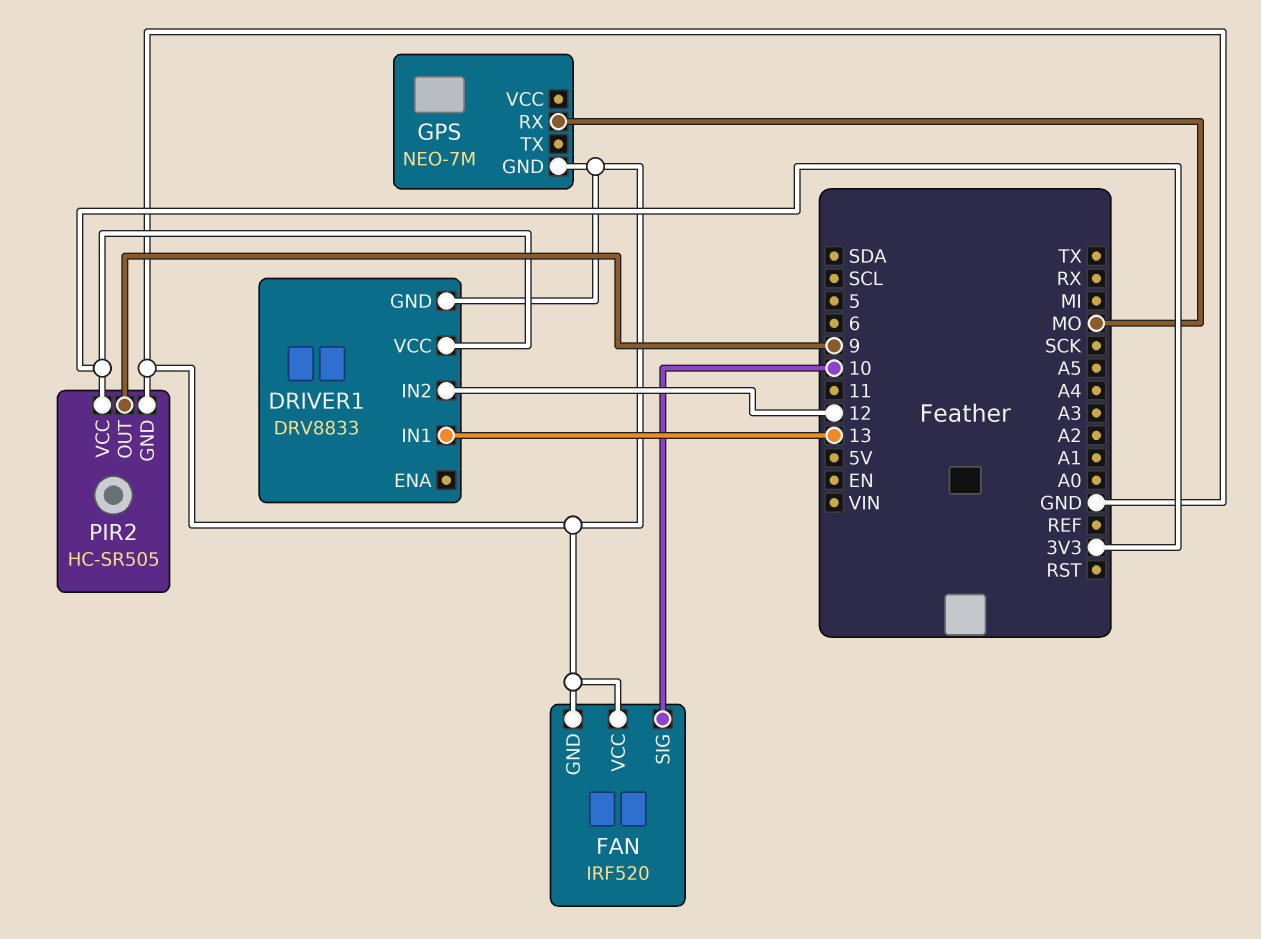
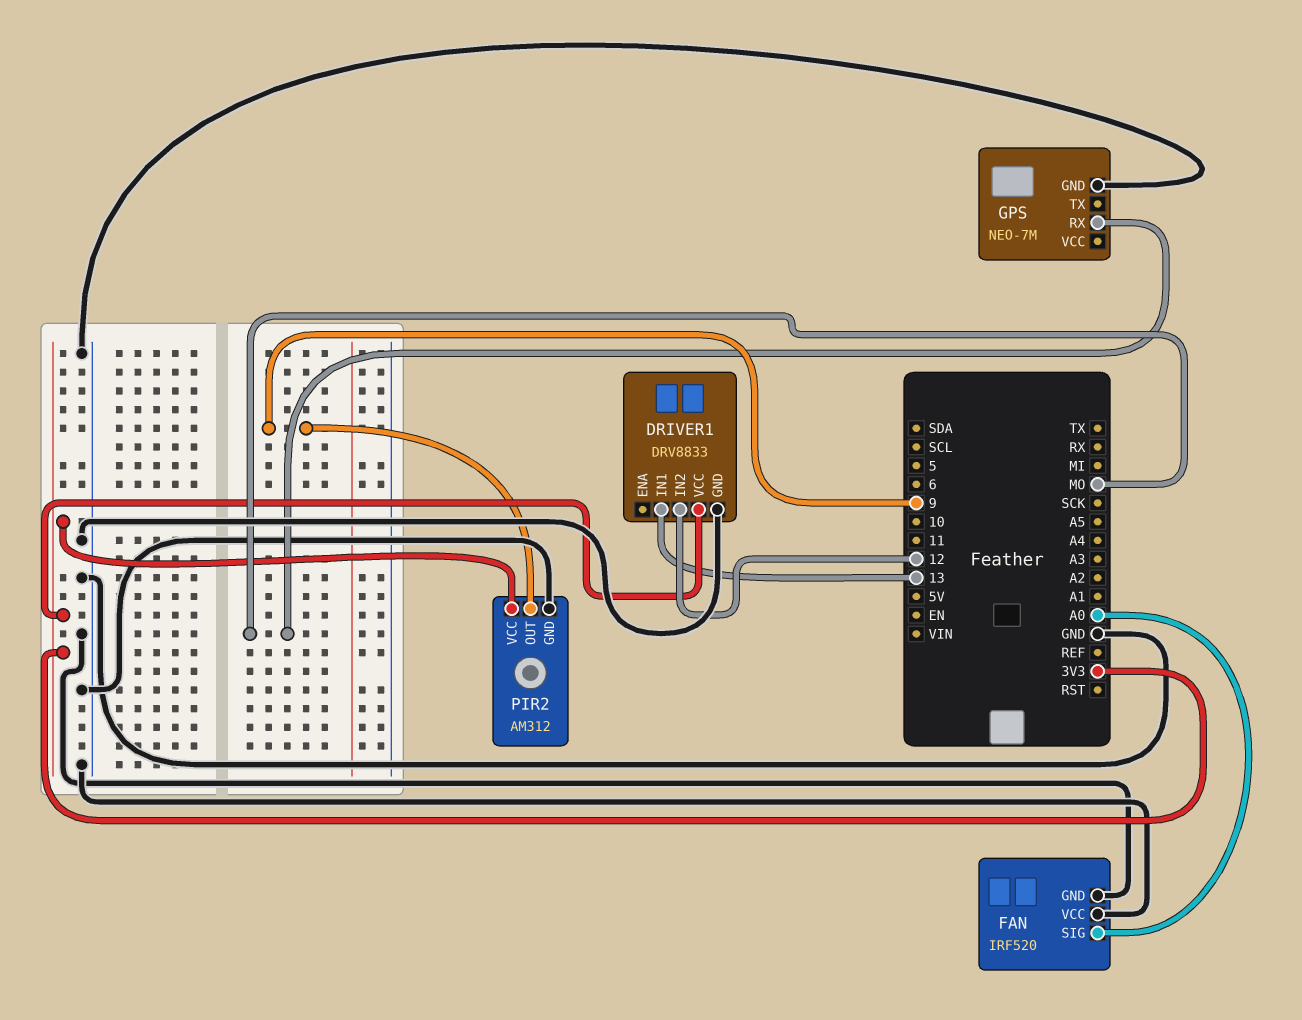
FAN pin SIG: 10 -> A0
PIR2: HC-SR505 -> AM312

